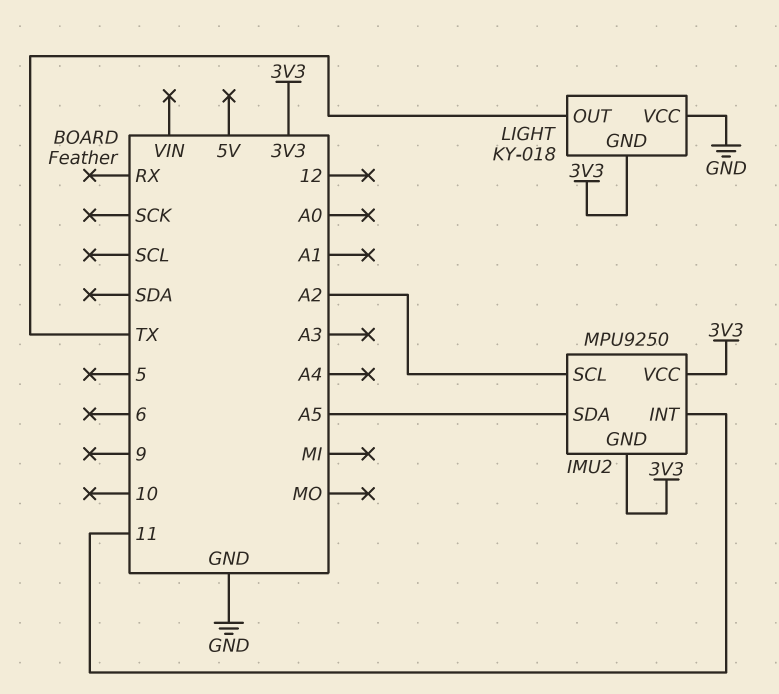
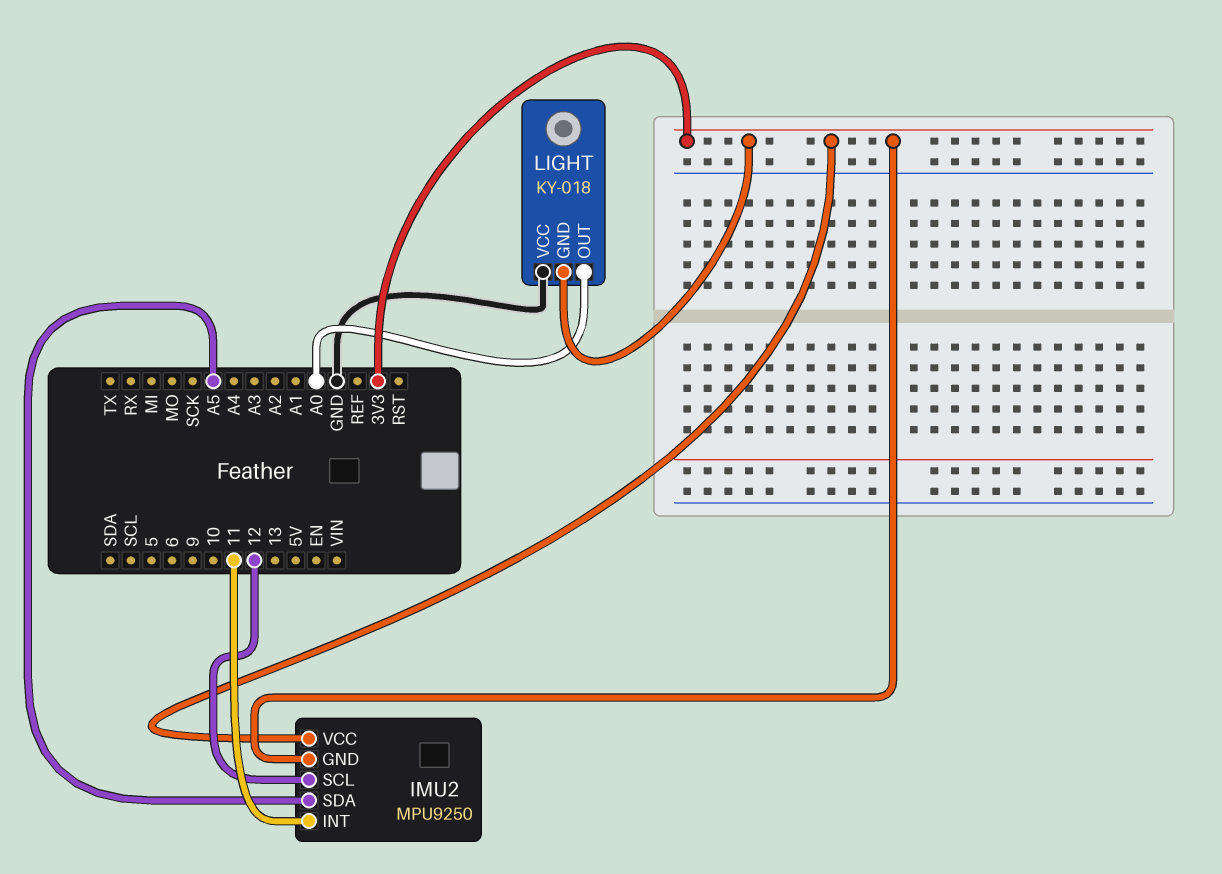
IMU2 pin SCL: A2 -> 12
LIGHT pin OUT: TX -> A0

